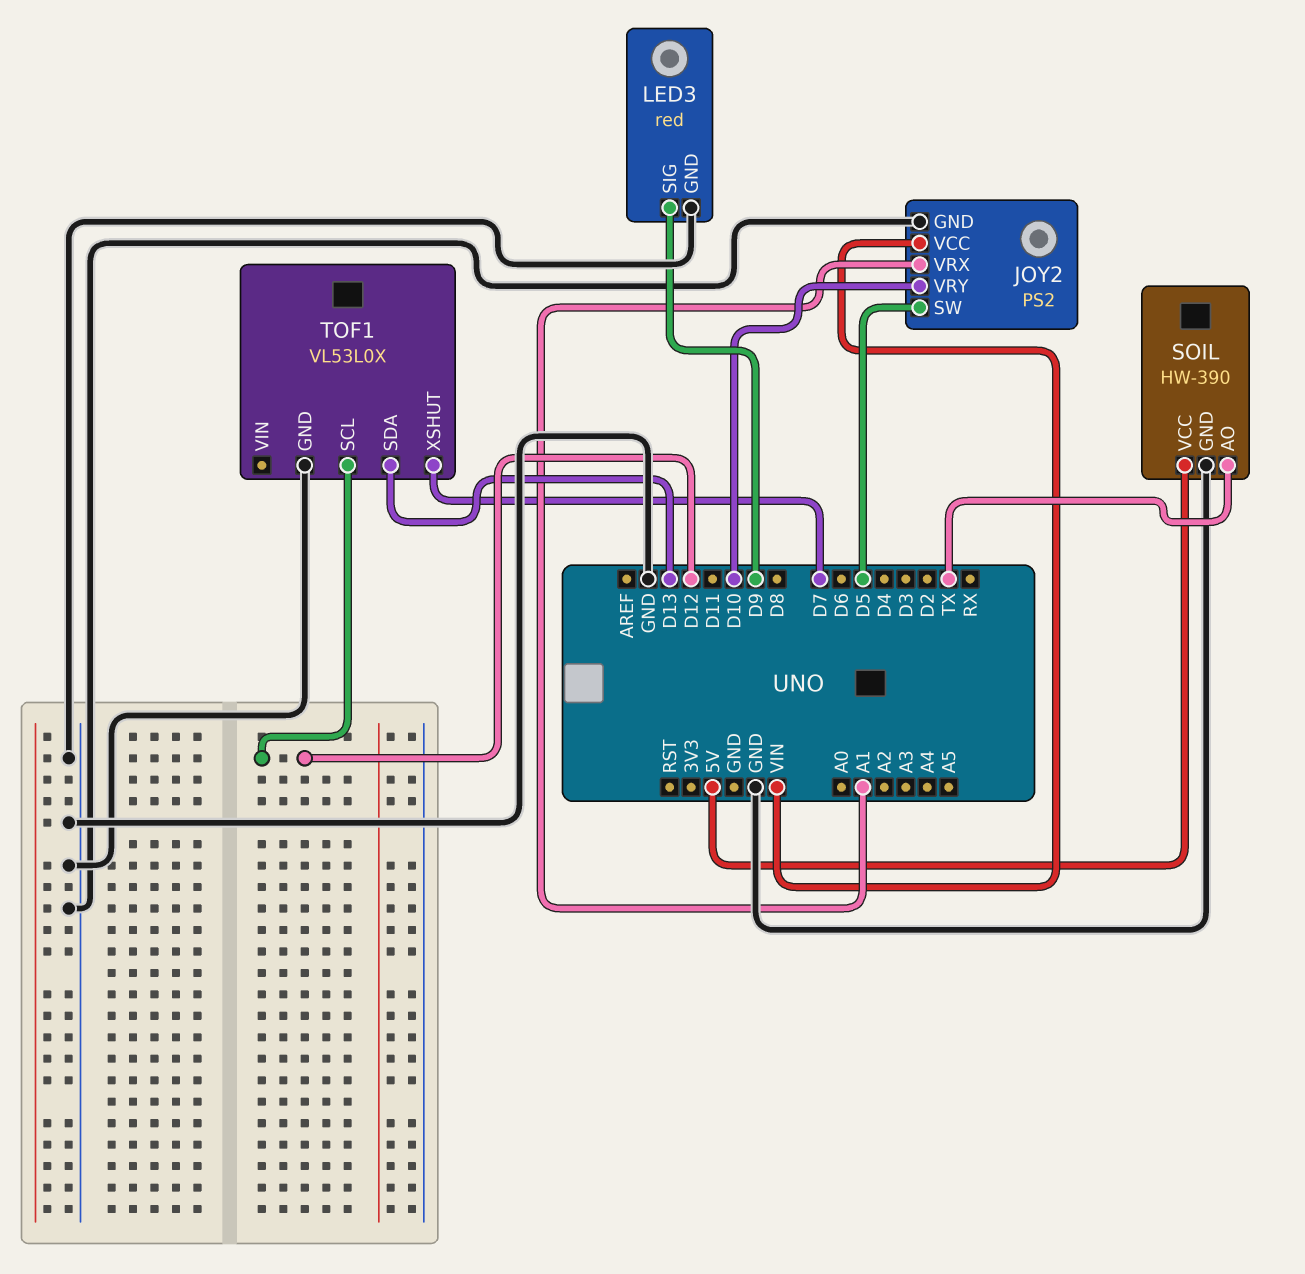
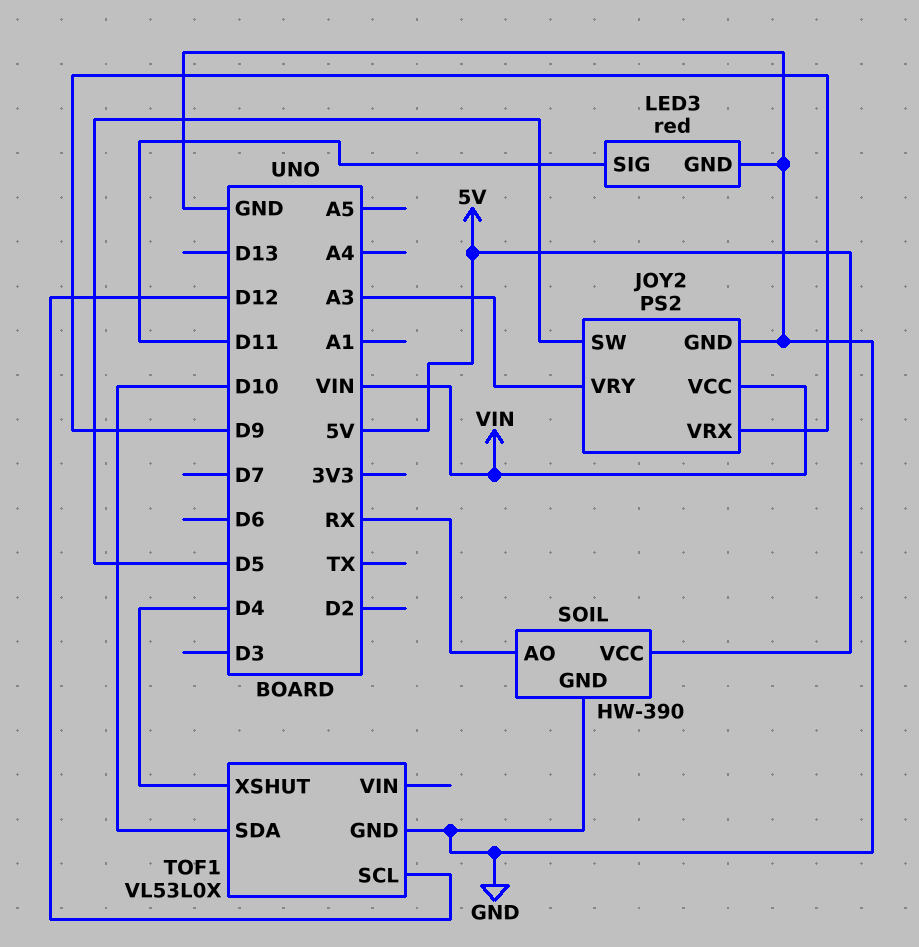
JOY2 pin VRX: A1 -> D9
JOY2 pin VRY: D10 -> A3
LED3 pin SIG: D9 -> D11
SOIL pin AO: TX -> RX
TOF1 pin SDA: D13 -> D10
TOF1 pin XSHUT: D7 -> D4

